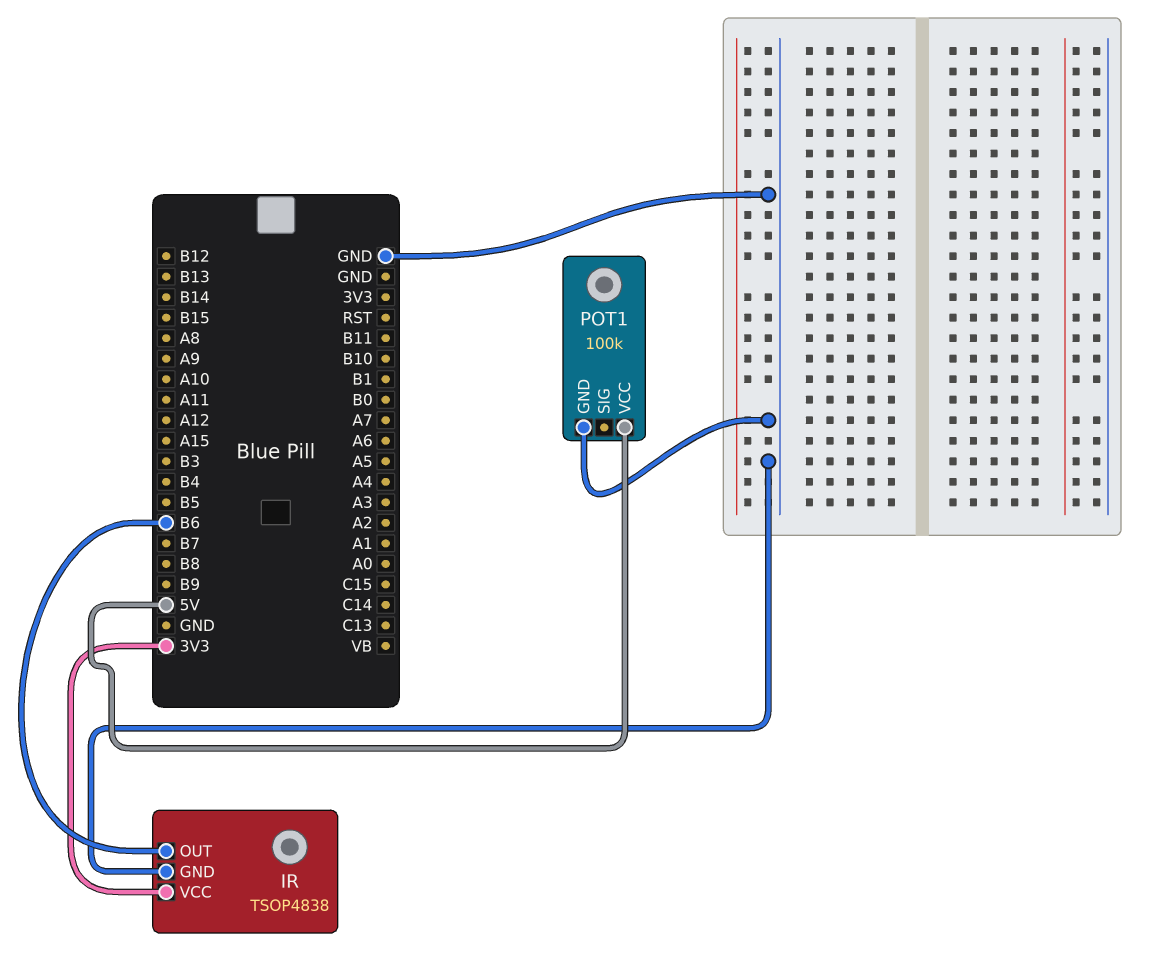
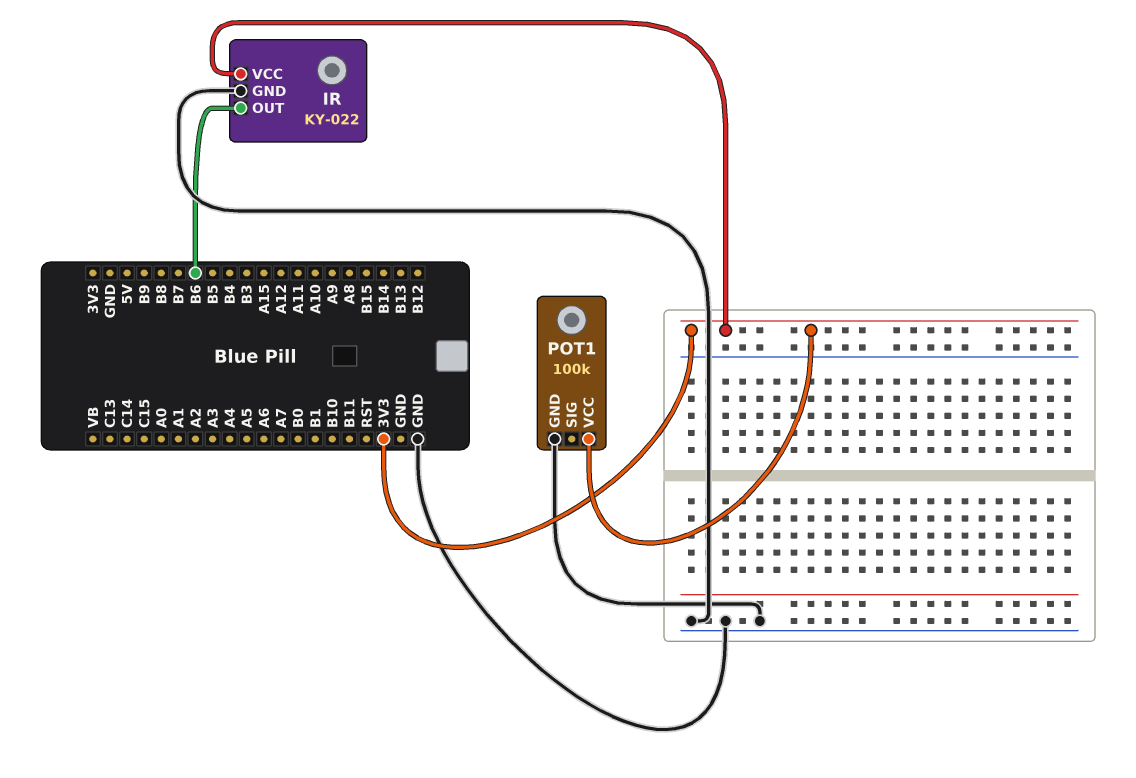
IR: TSOP4838 -> KY-022
POT1 pin VCC: 5V -> 3V3

